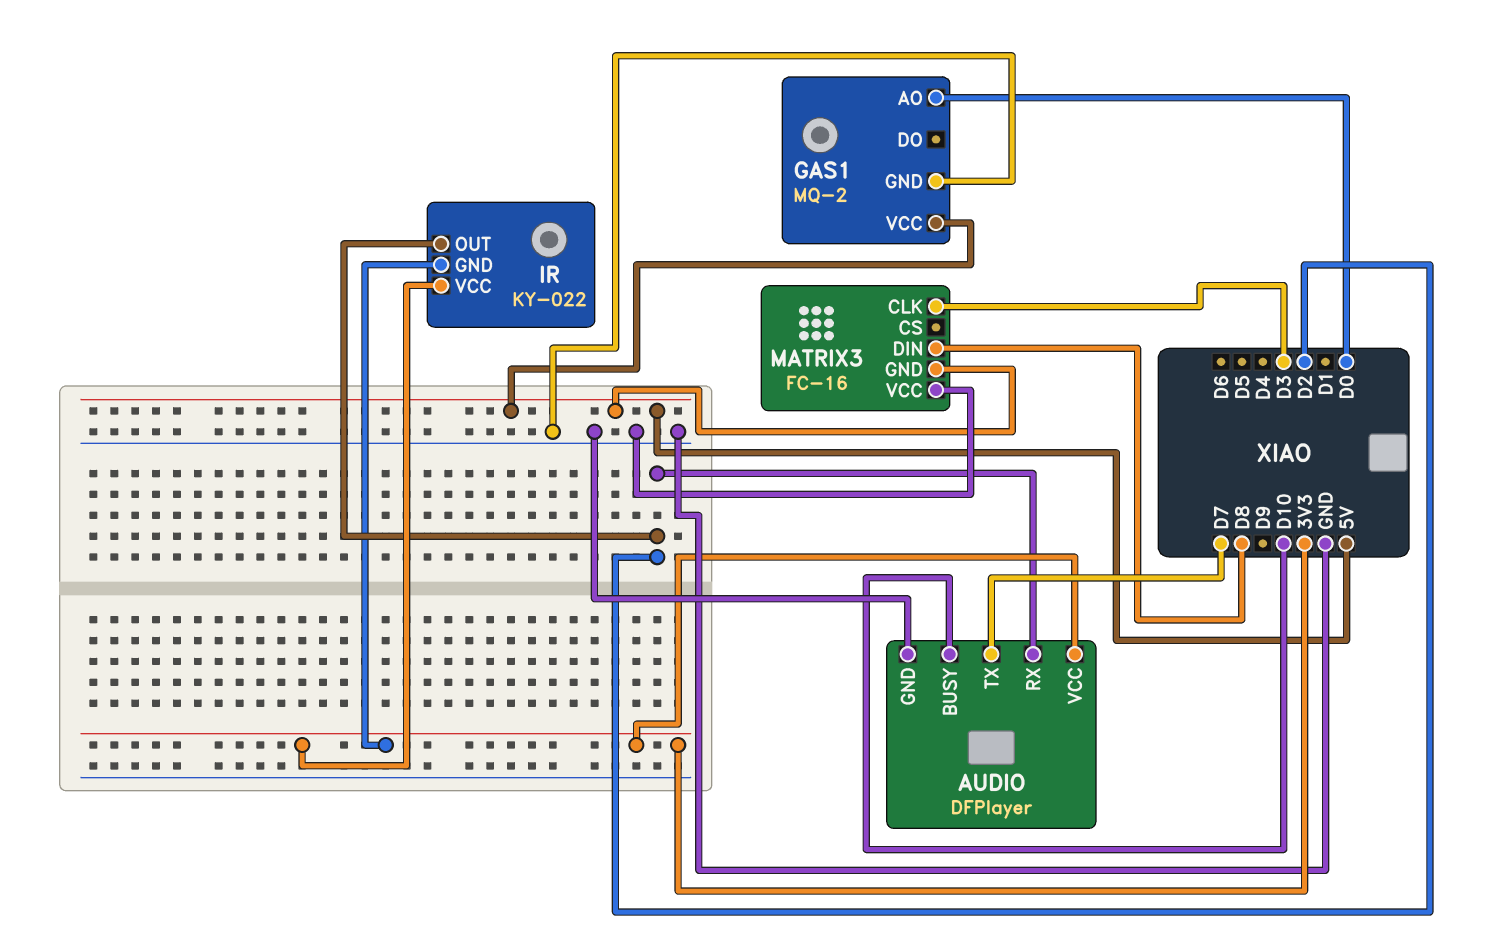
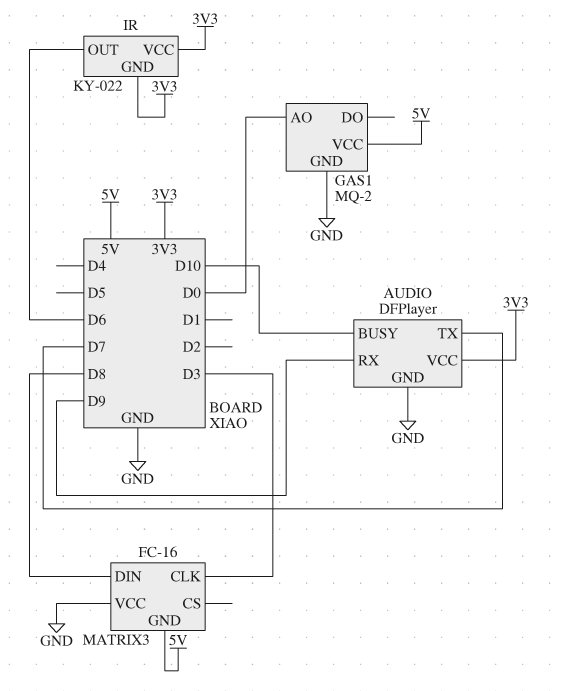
AUDIO pin RX: D2 -> D9
IR pin OUT: D2 -> D6

